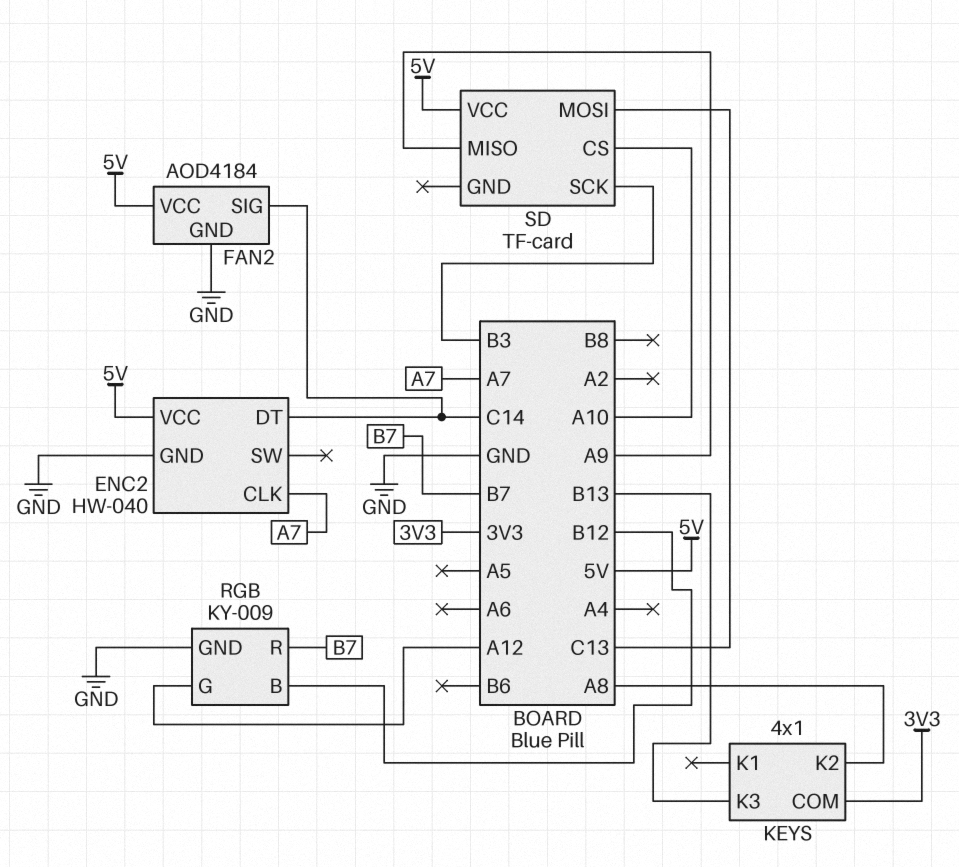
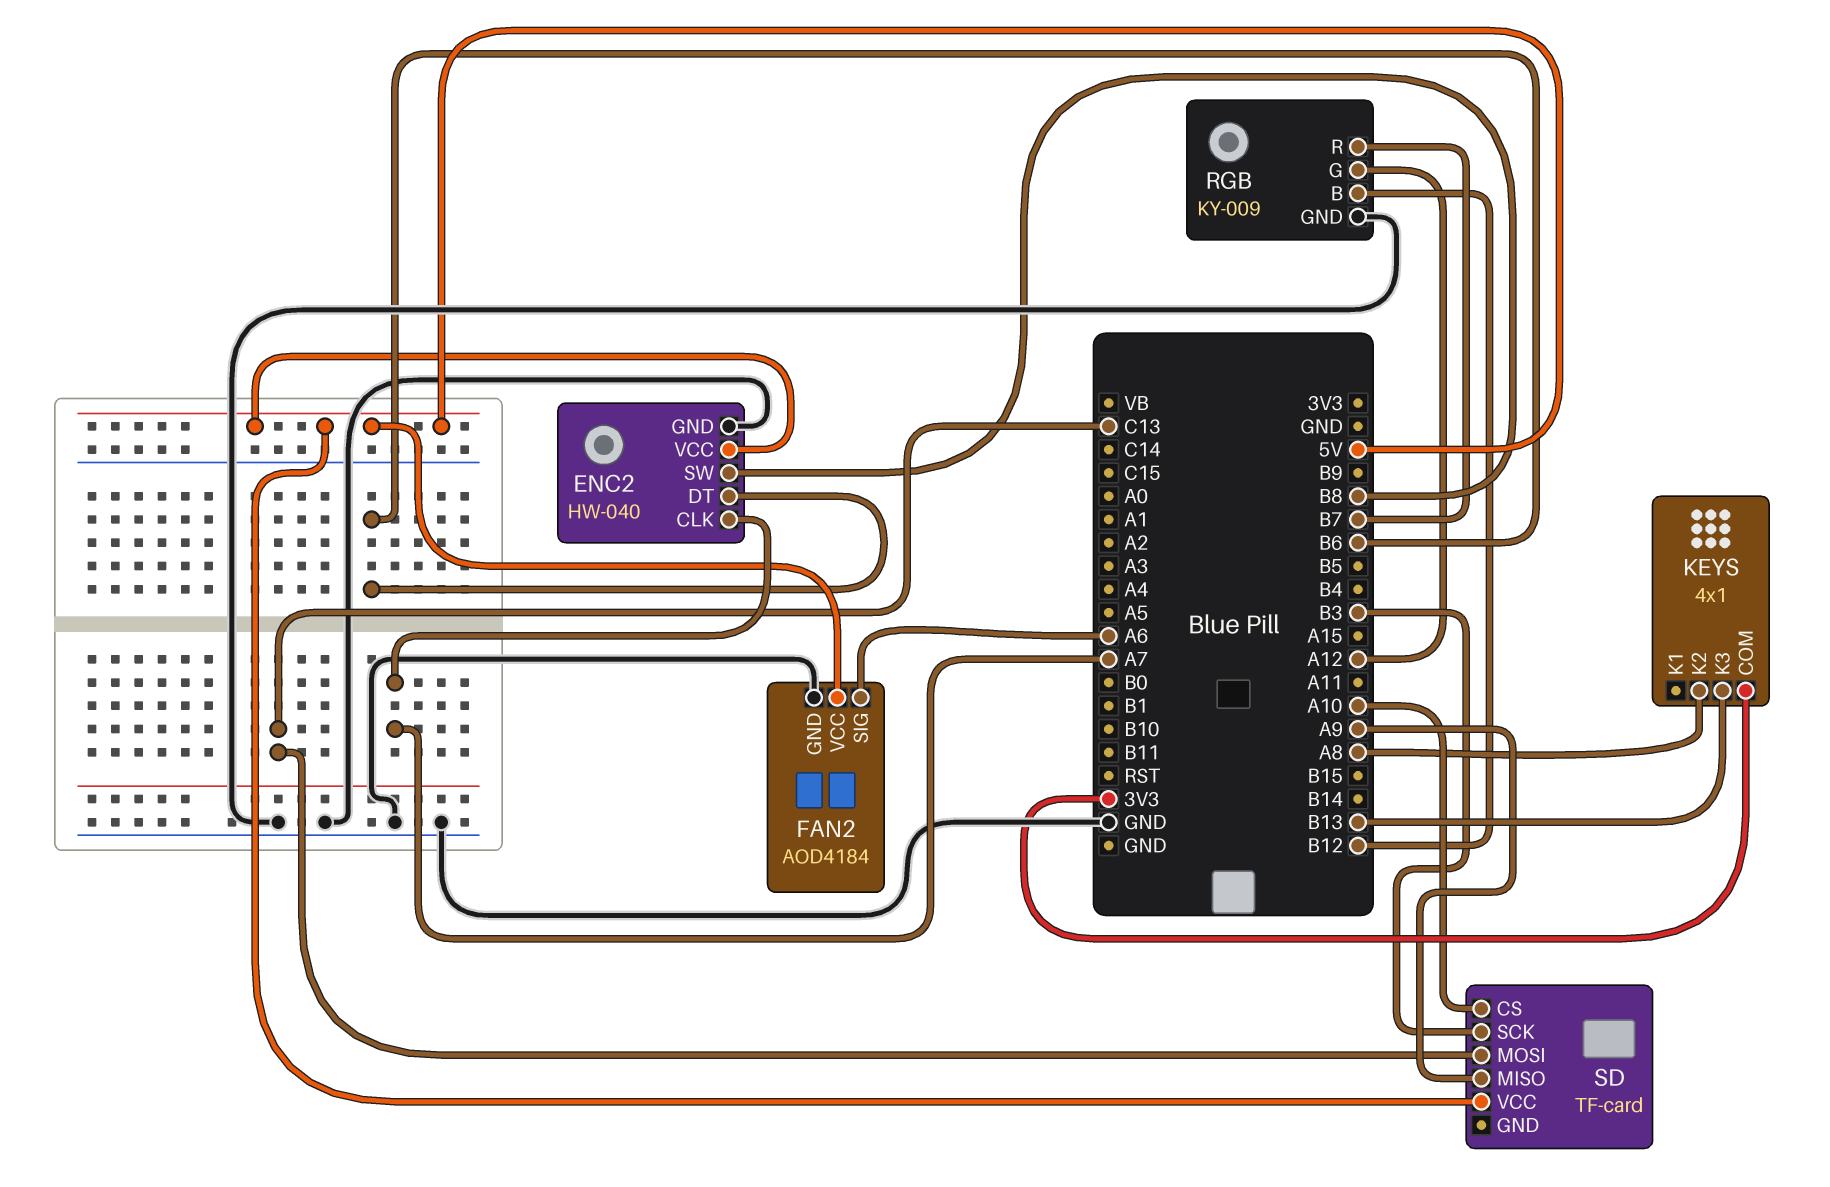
ENC2 pin DT: C14 -> B6
ENC2 pin SW: none -> B8
FAN2 pin SIG: C14 -> A6

